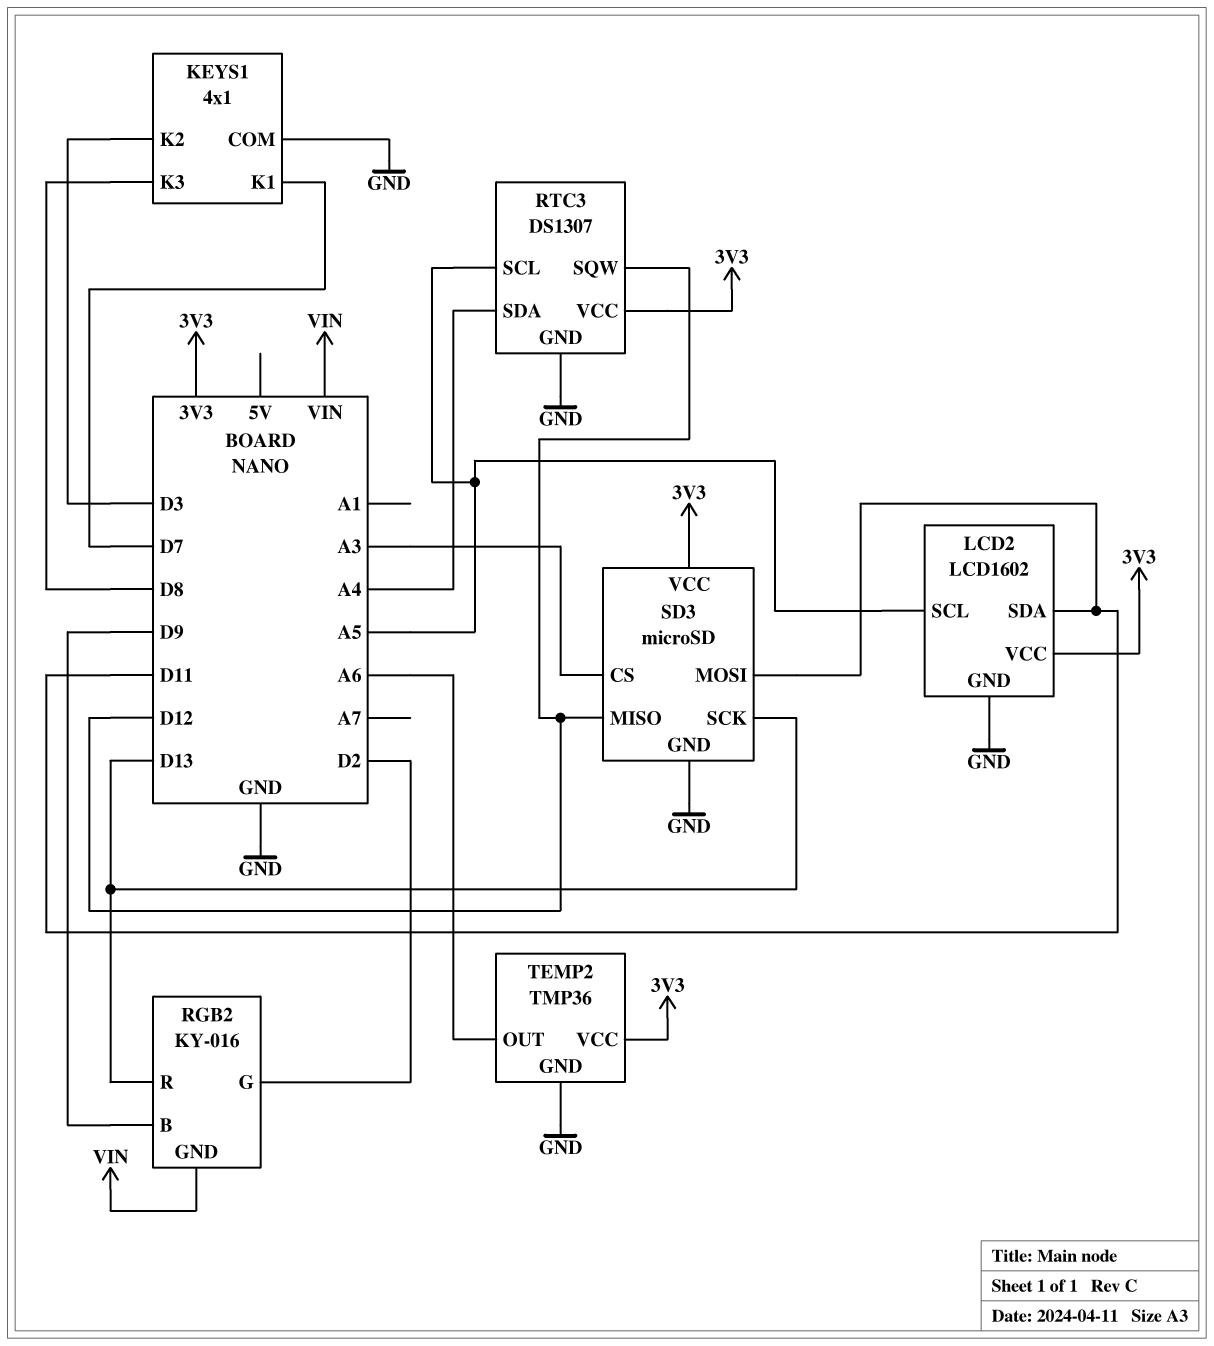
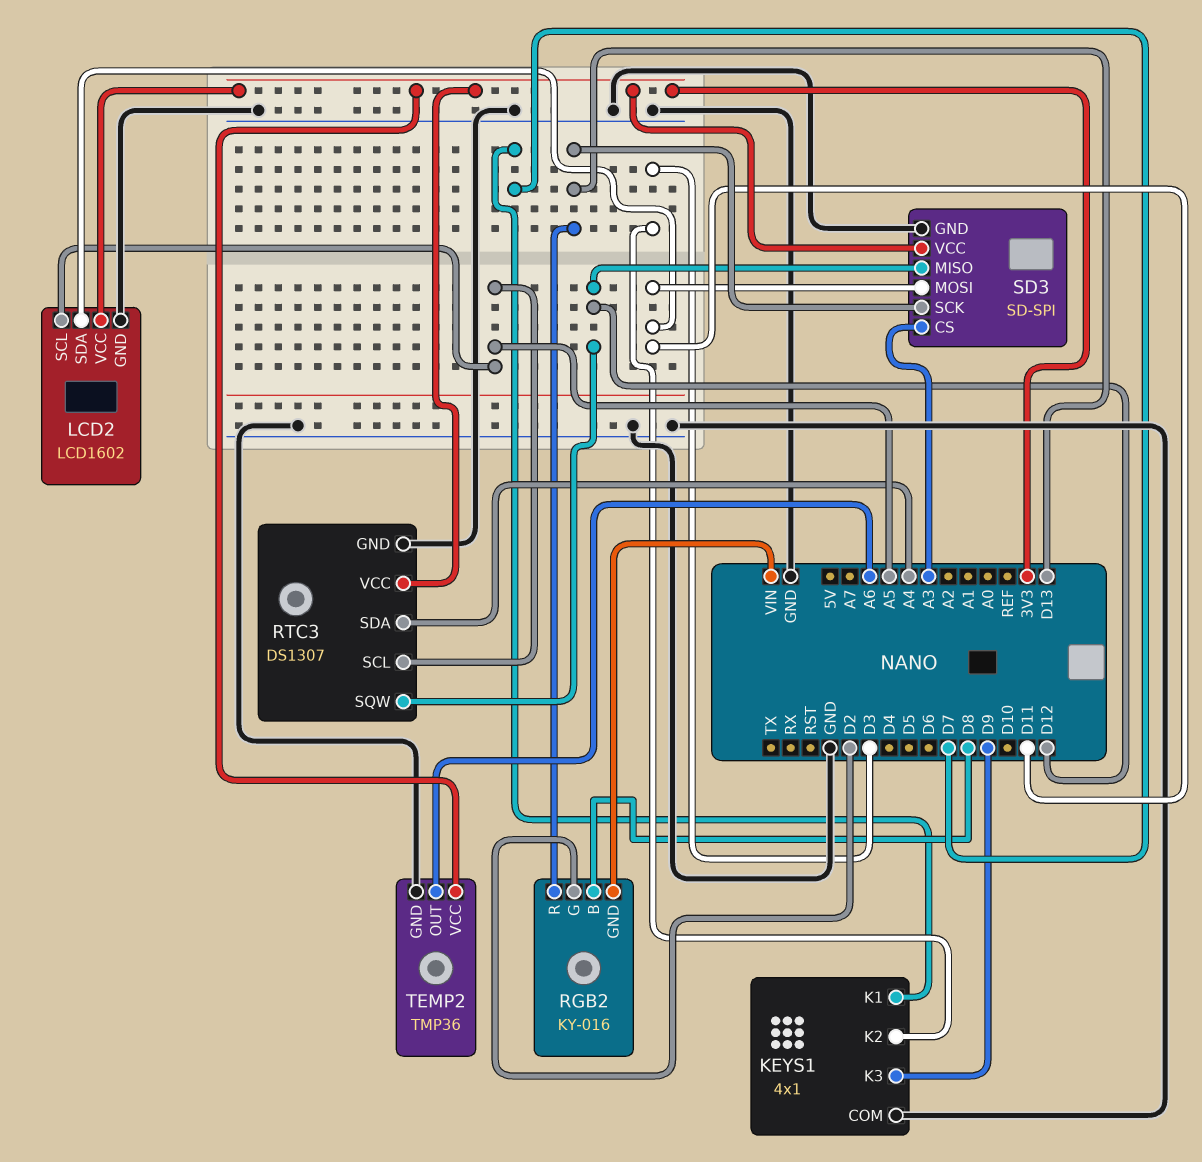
KEYS1 pin K3: D8 -> D9
RGB2 pin B: D9 -> D8
SD3: microSD -> SD-SPI

